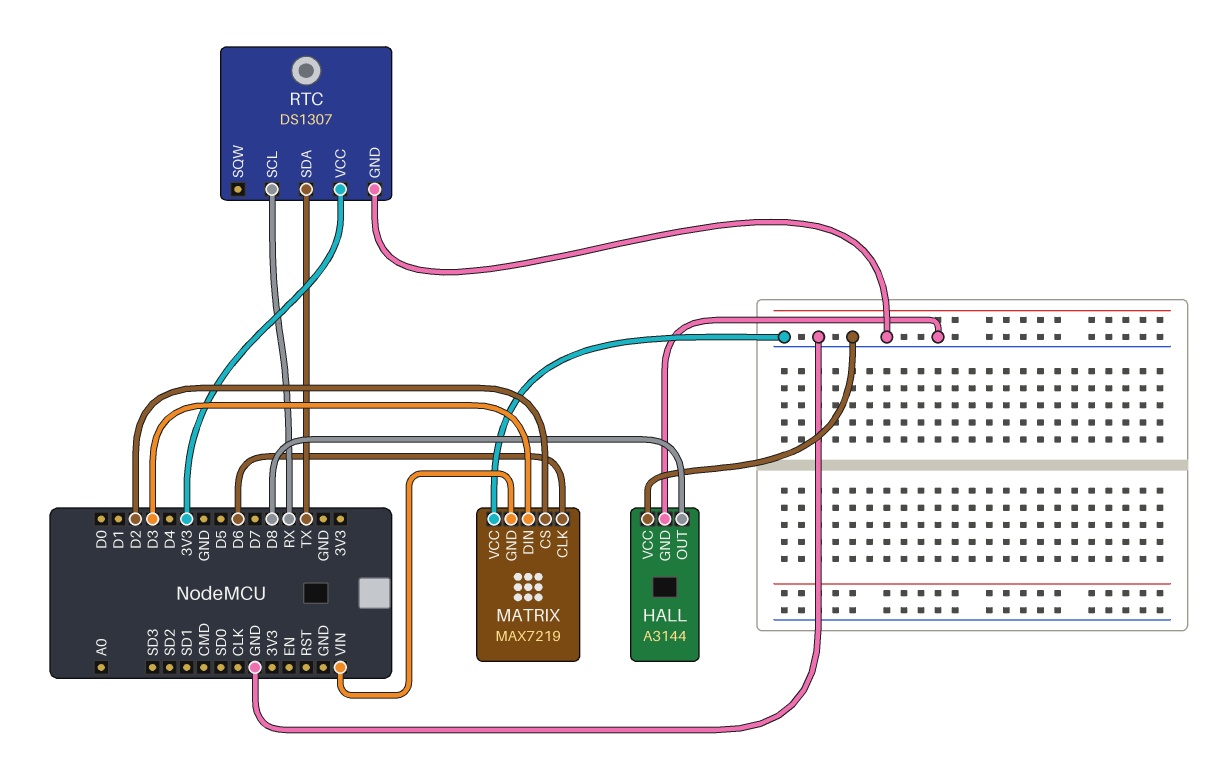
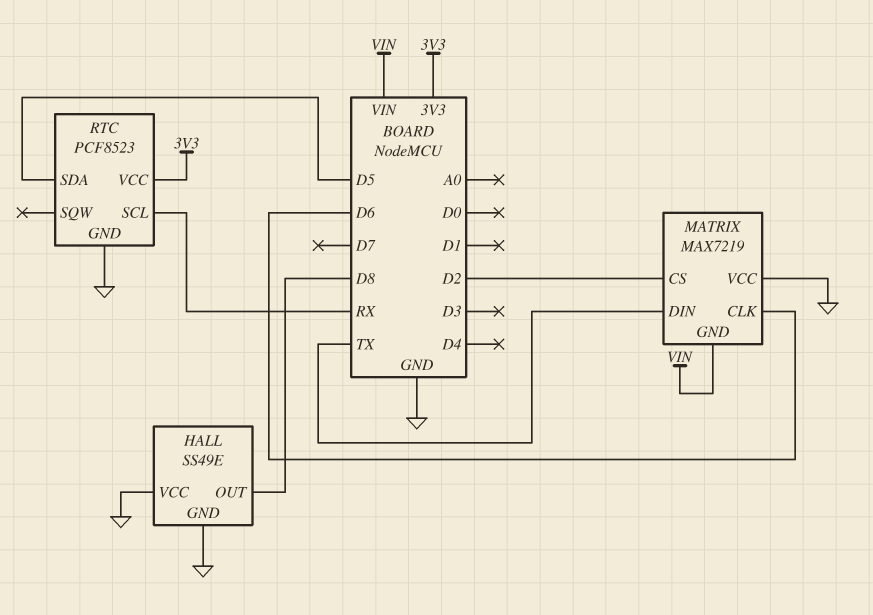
HALL: A3144 -> SS49E
MATRIX pin DIN: D3 -> TX
RTC: DS1307 -> PCF8523
RTC pin SDA: TX -> D5

